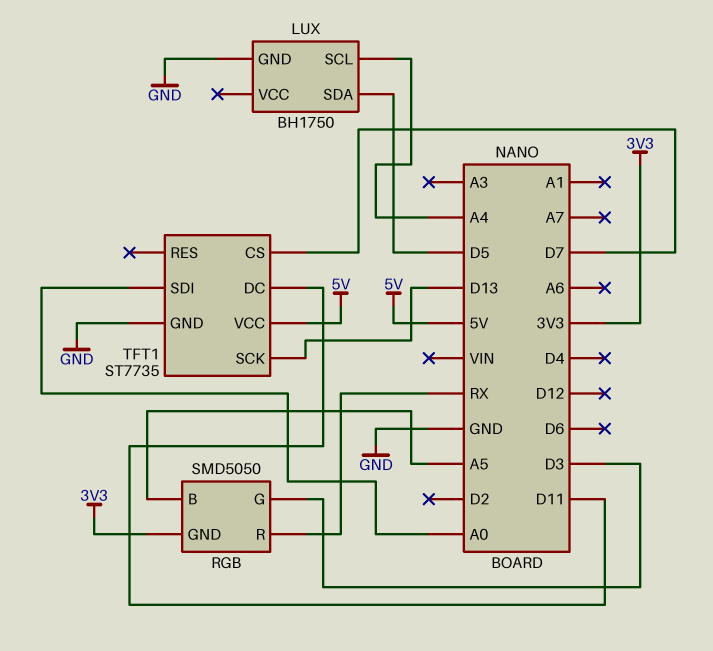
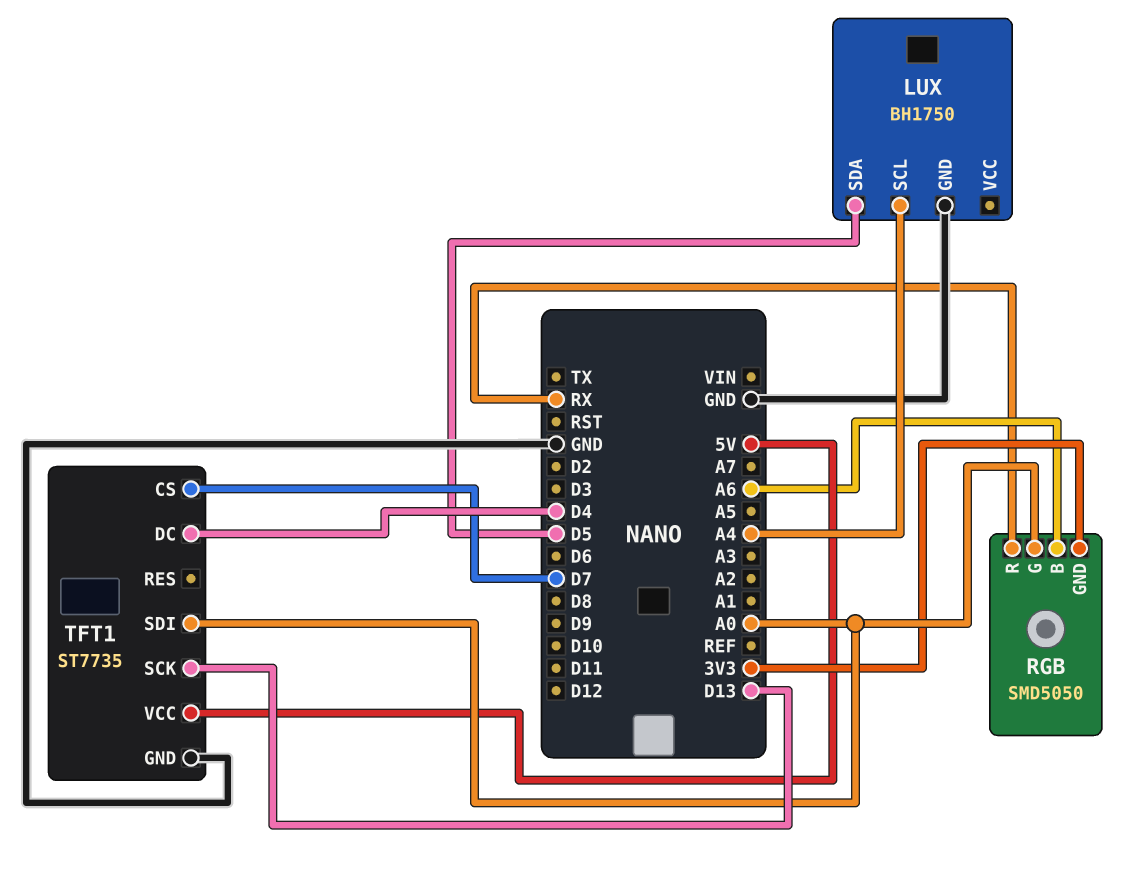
RGB pin B: A5 -> A6
RGB pin G: D3 -> A0
TFT1 pin DC: D11 -> D4

